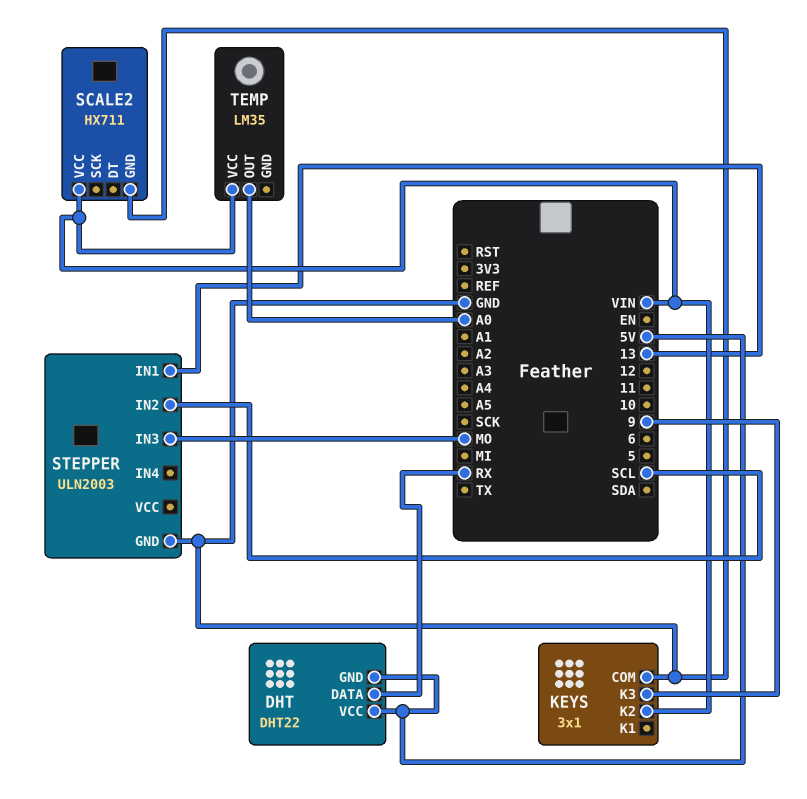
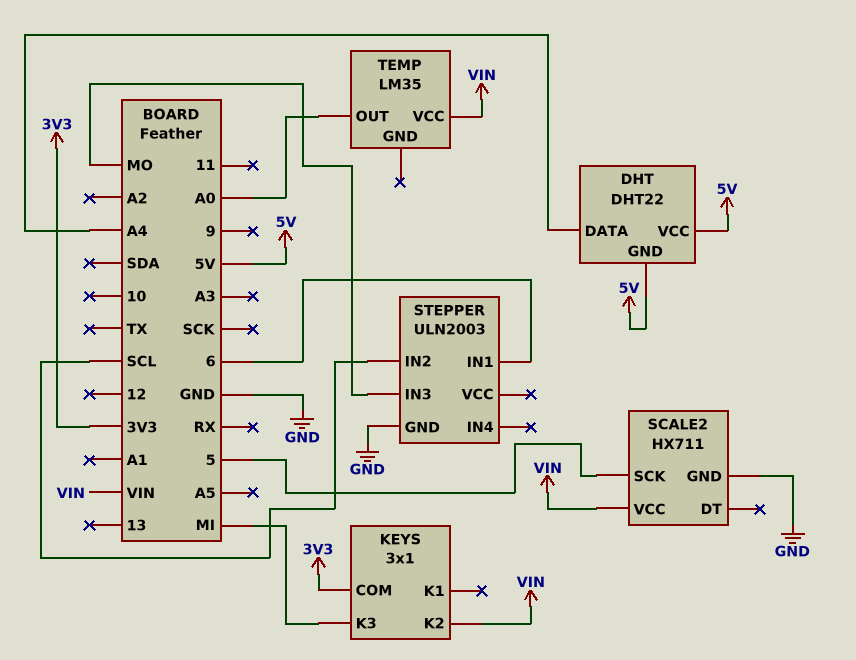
DHT pin DATA: RX -> A4
KEYS pin COM: GND -> 3V3
KEYS pin K3: 9 -> MI
SCALE2 pin SCK: none -> 5
STEPPER pin IN1: 13 -> 6

